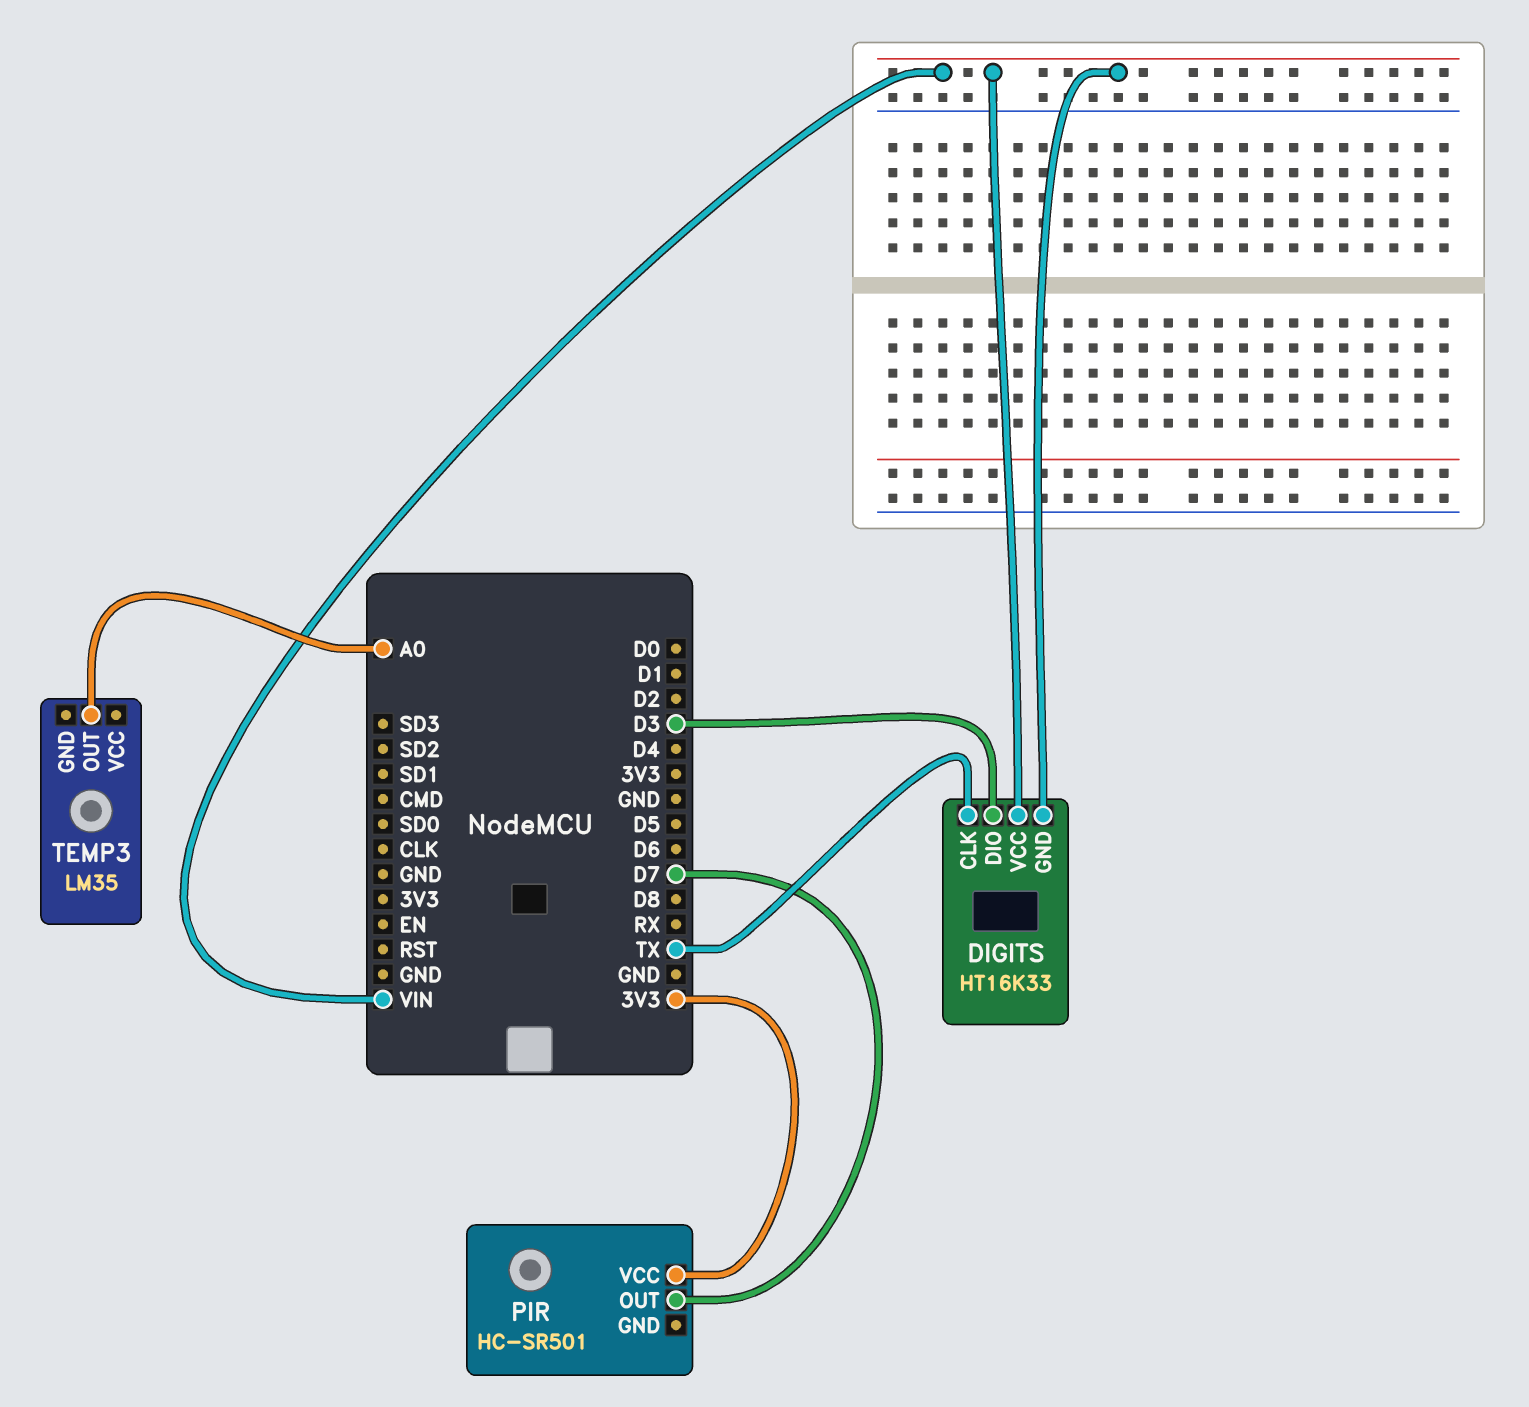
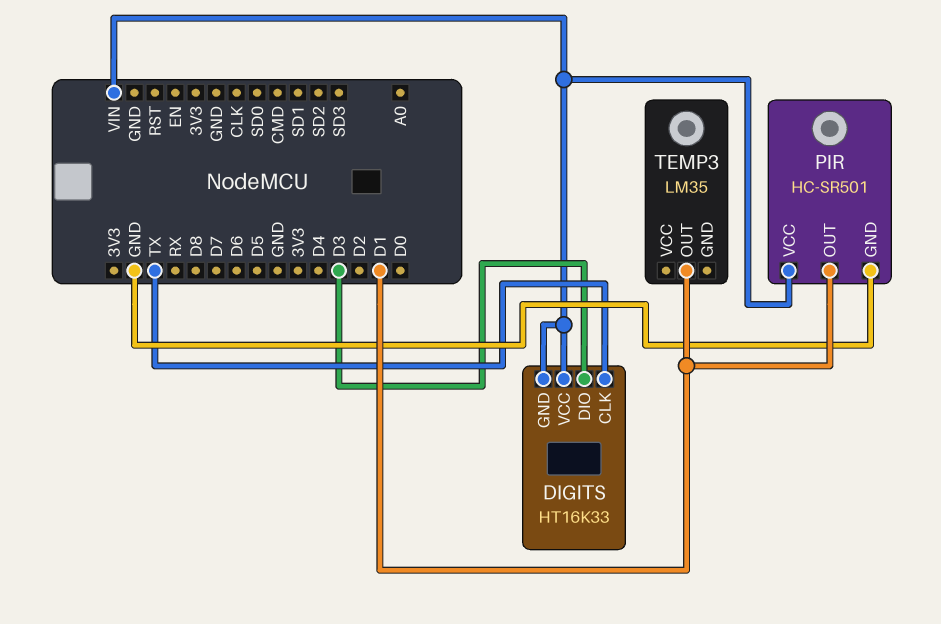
PIR pin GND: none -> GND
PIR pin OUT: D7 -> D1
PIR pin VCC: 3V3 -> VIN
TEMP3 pin OUT: A0 -> D1

